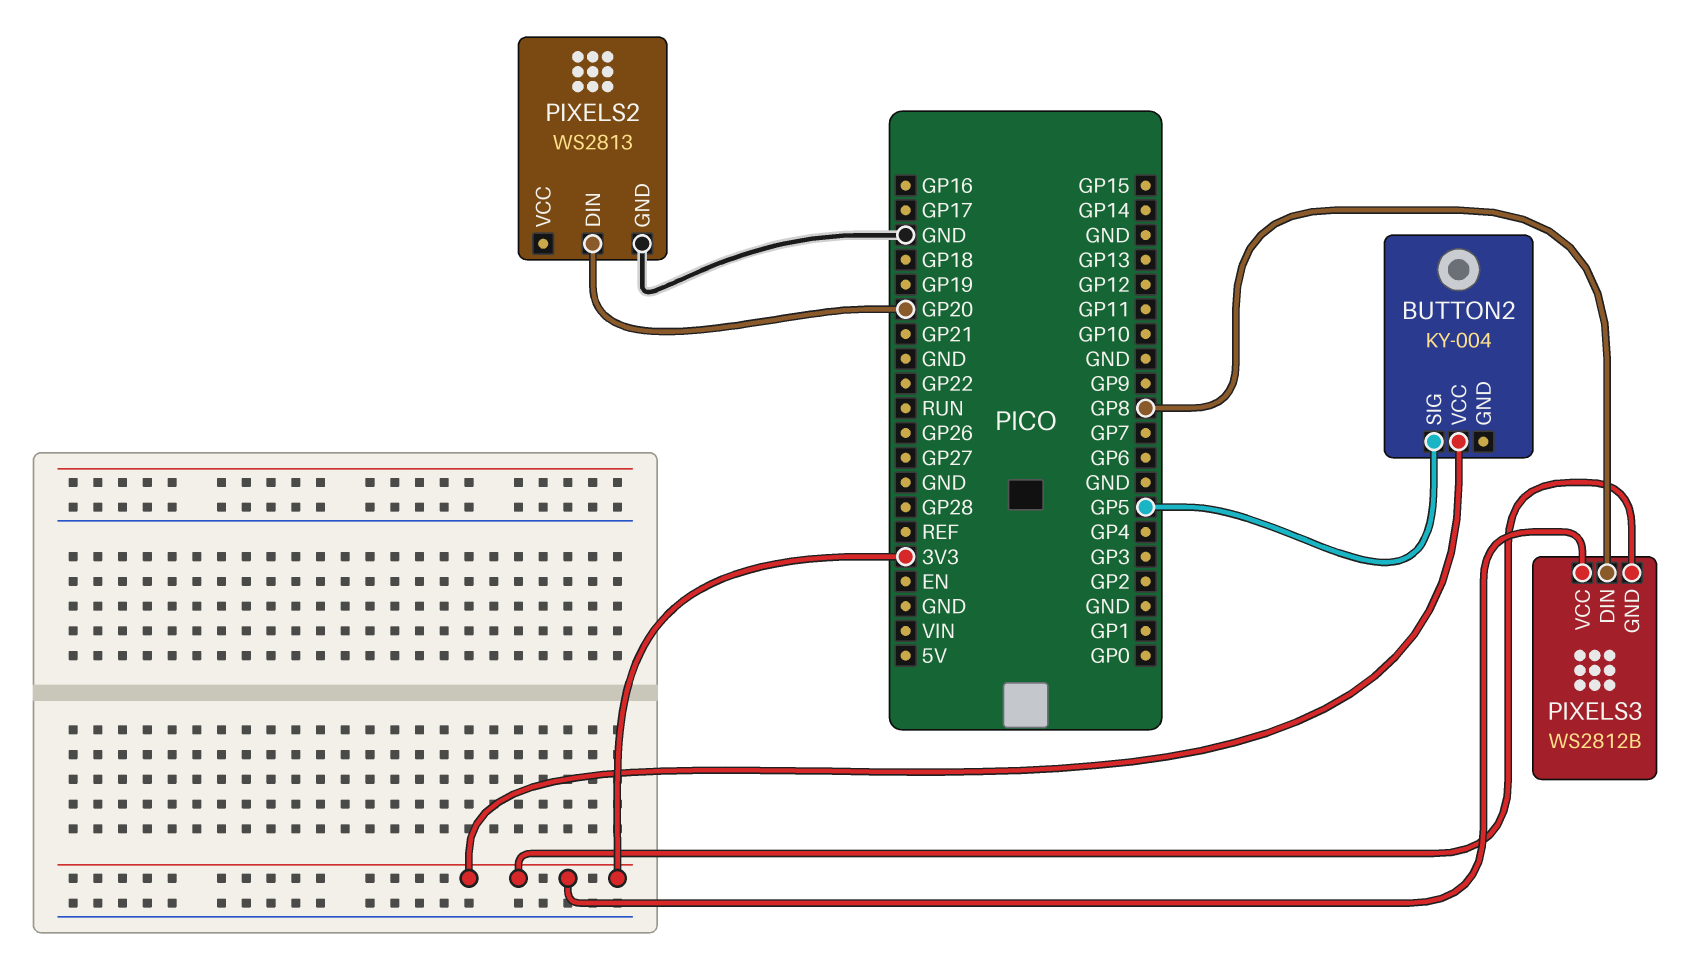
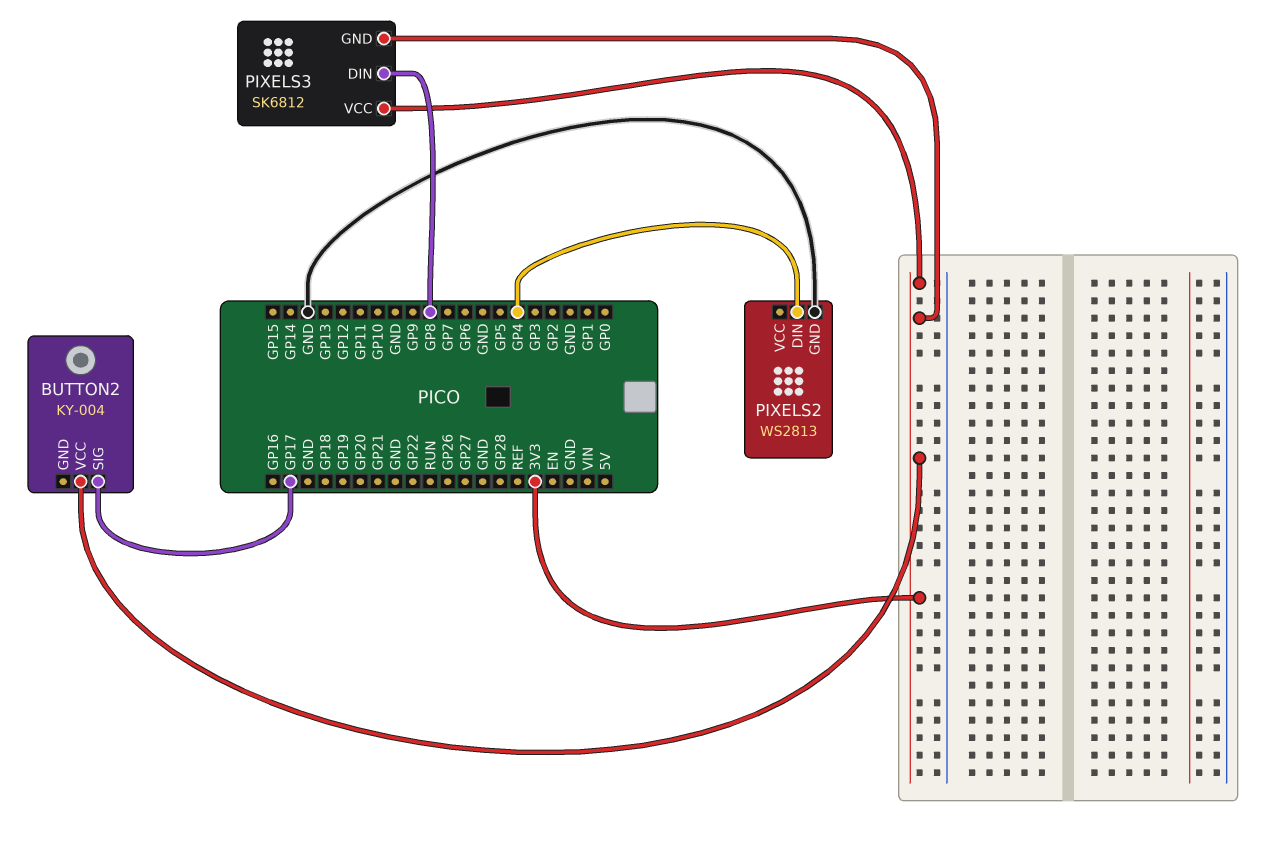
BUTTON2 pin SIG: GP5 -> GP17
PIXELS2 pin DIN: GP20 -> GP4
PIXELS3: WS2812B -> SK6812

